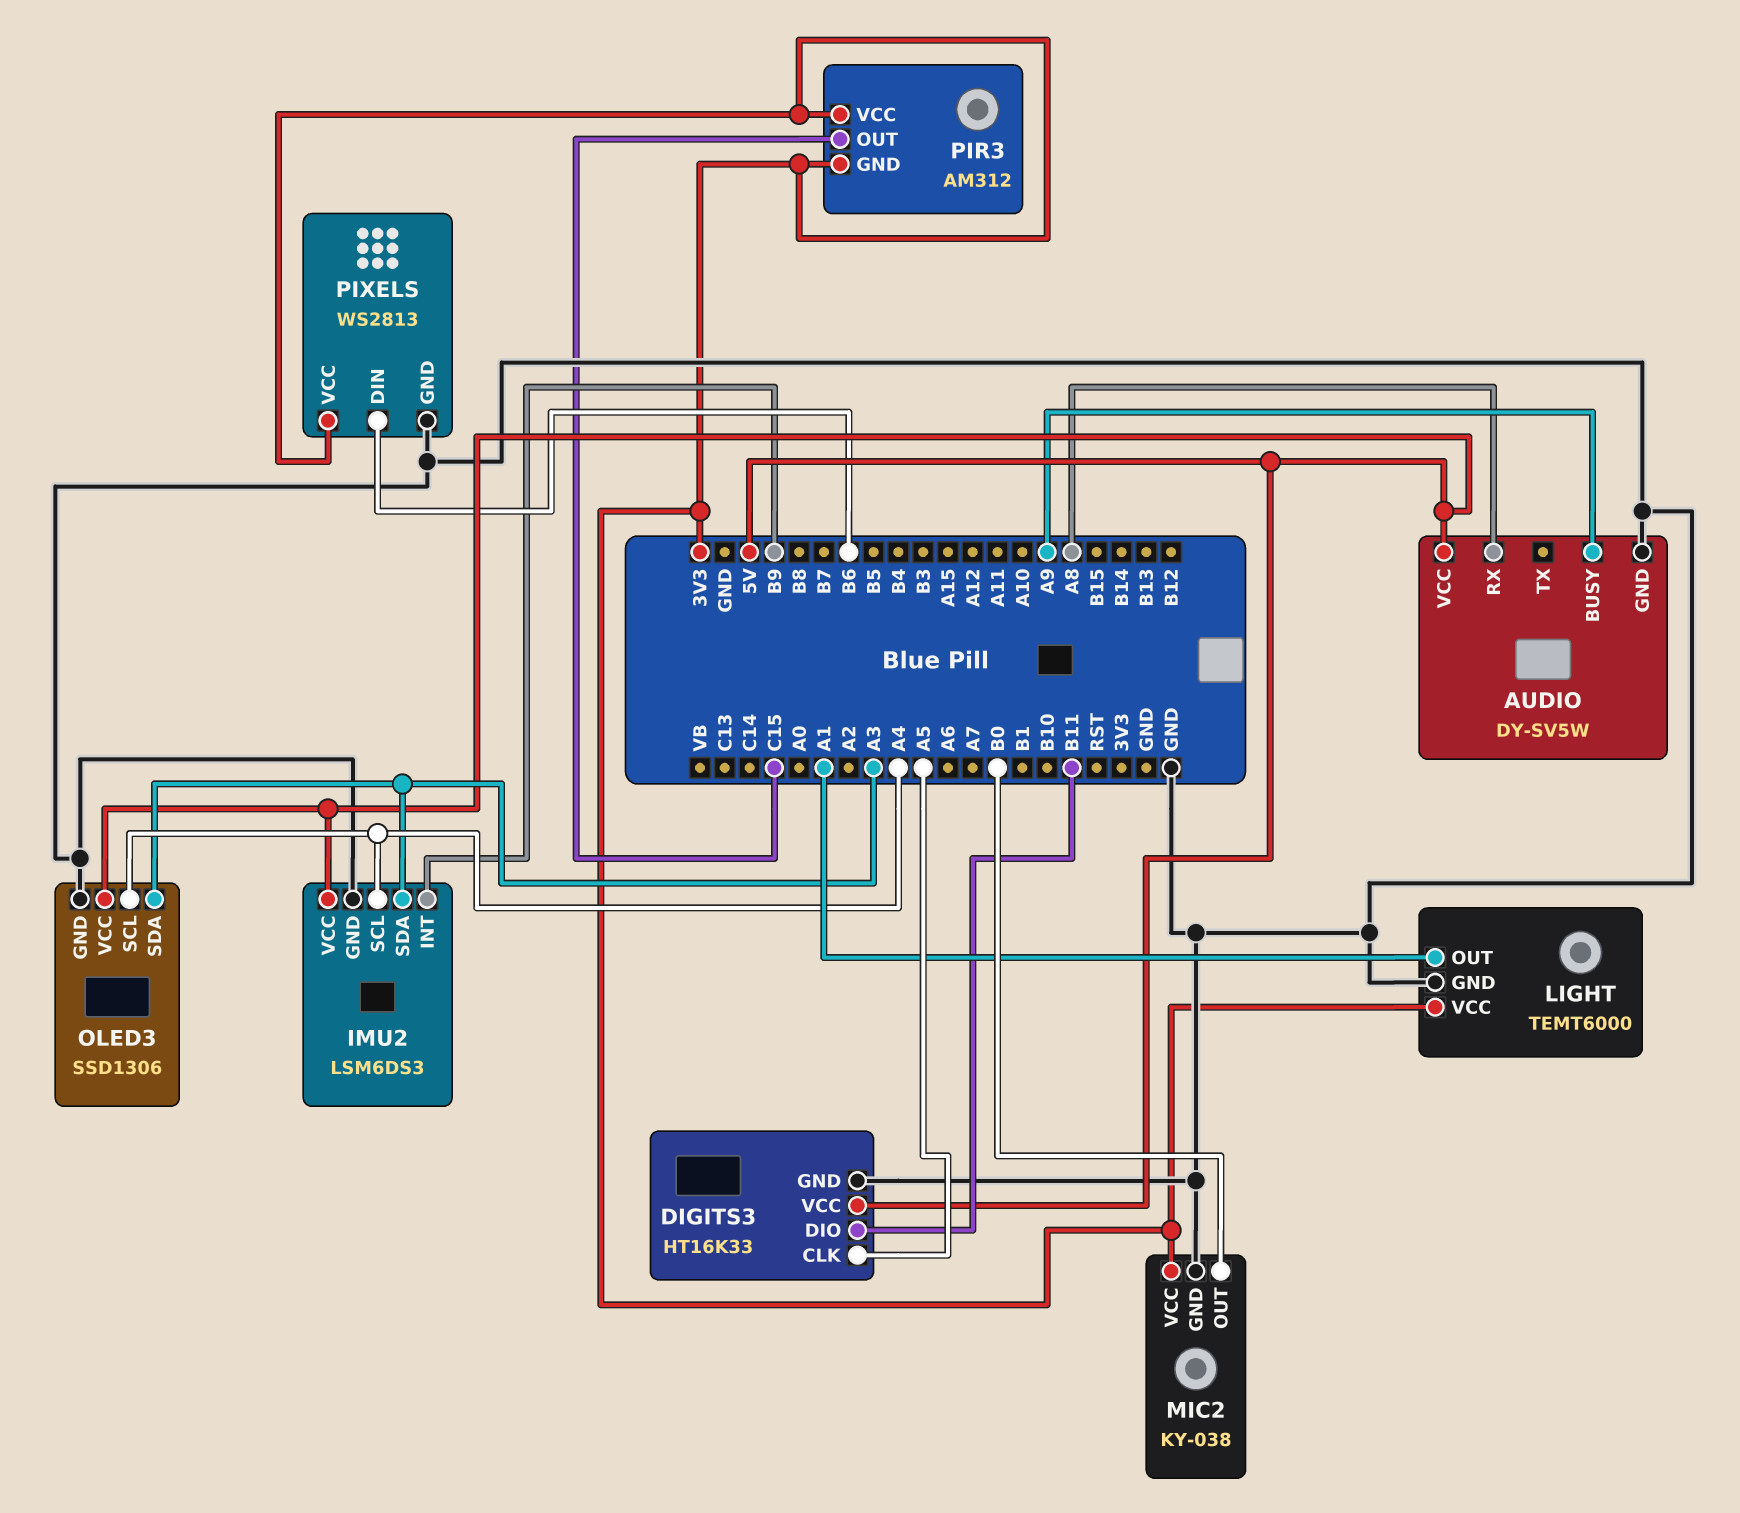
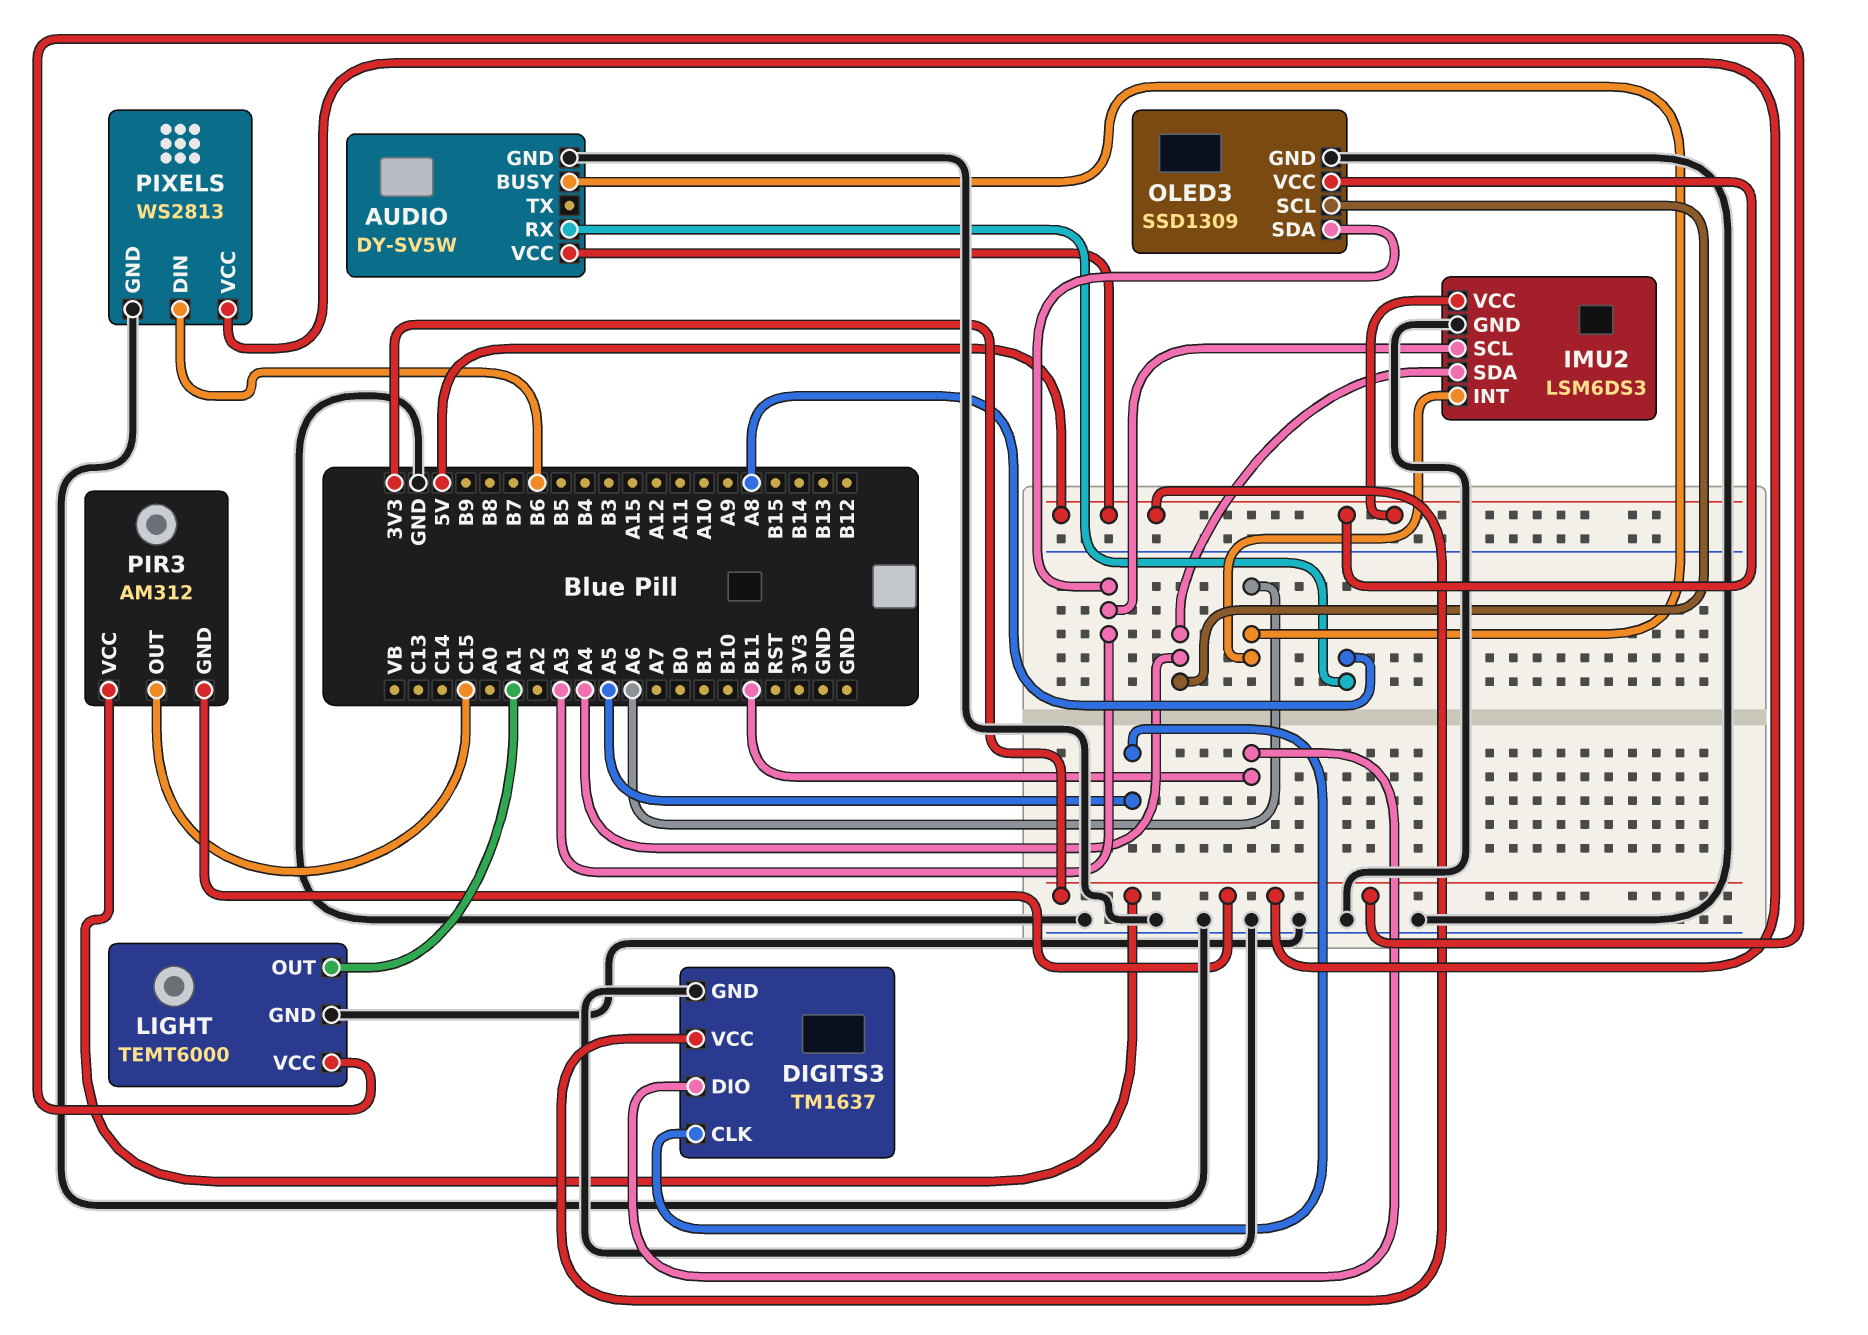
AUDIO pin BUSY: A9 -> A6
DIGITS3: HT16K33 -> TM1637
IMU2 pin INT: B9 -> A6
IMU2 pin SCL: A4 -> A3
IMU2 pin SDA: A3 -> A4
MIC2: KY-038 -> none
MIC2 pin GND: GND -> none
MIC2 pin OUT: B0 -> none
MIC2 pin VCC: 3V3 -> none
OLED3: SSD1306 -> SSD1309

